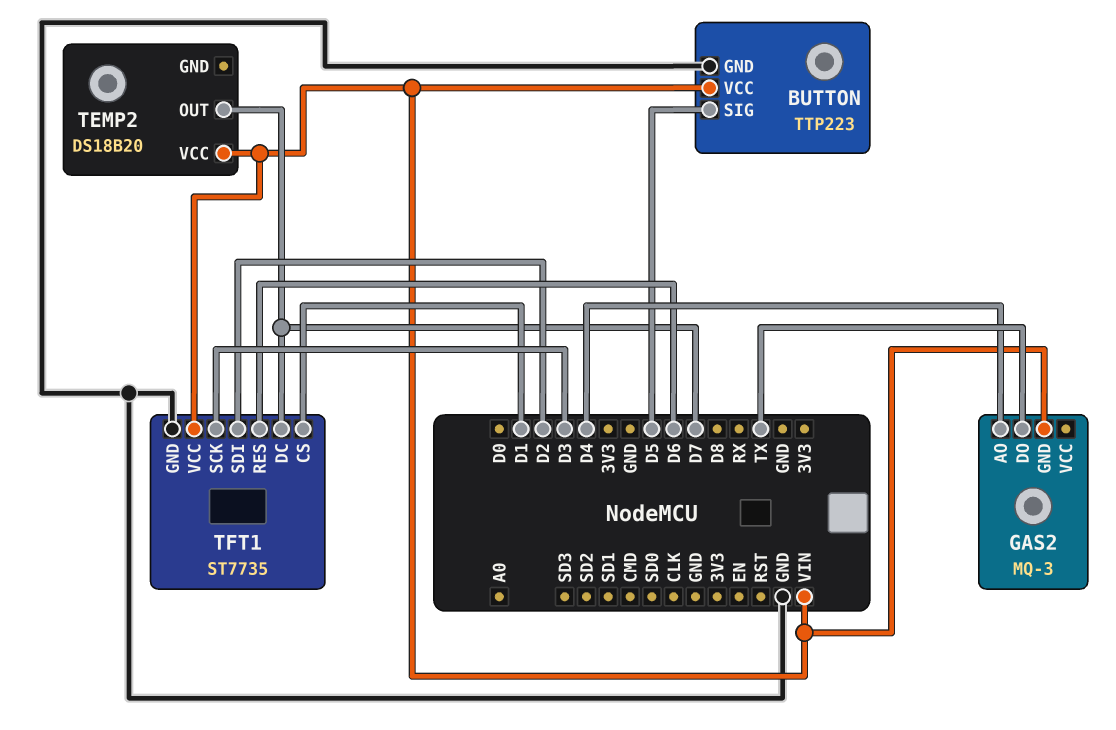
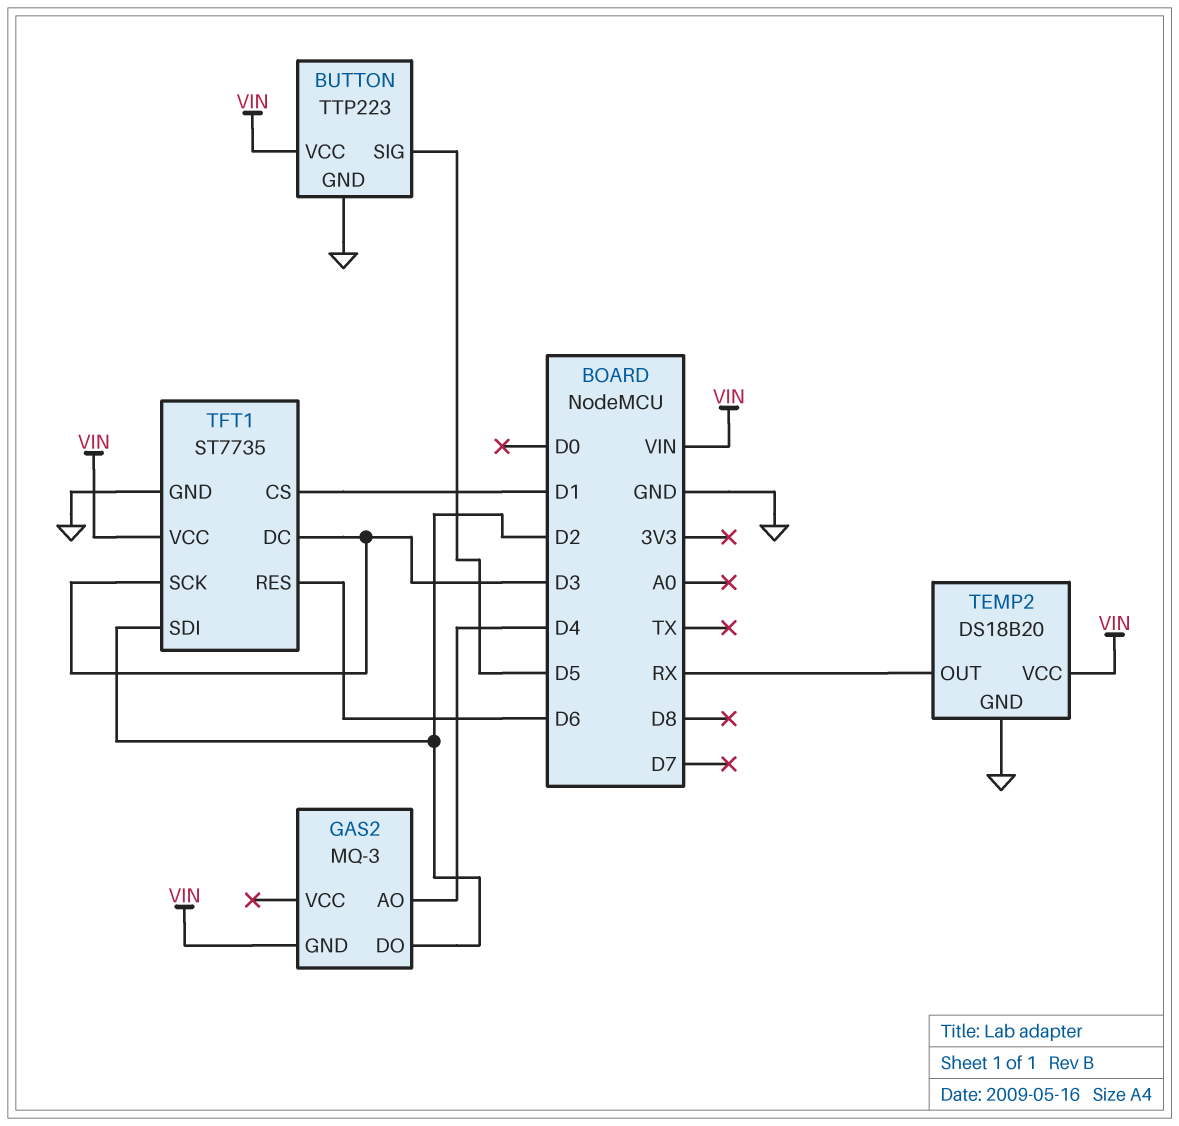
GAS2 pin DO: TX -> D2
TEMP2 pin GND: none -> GND
TEMP2 pin OUT: D7 -> RX
TFT1 pin DC: D7 -> D3

